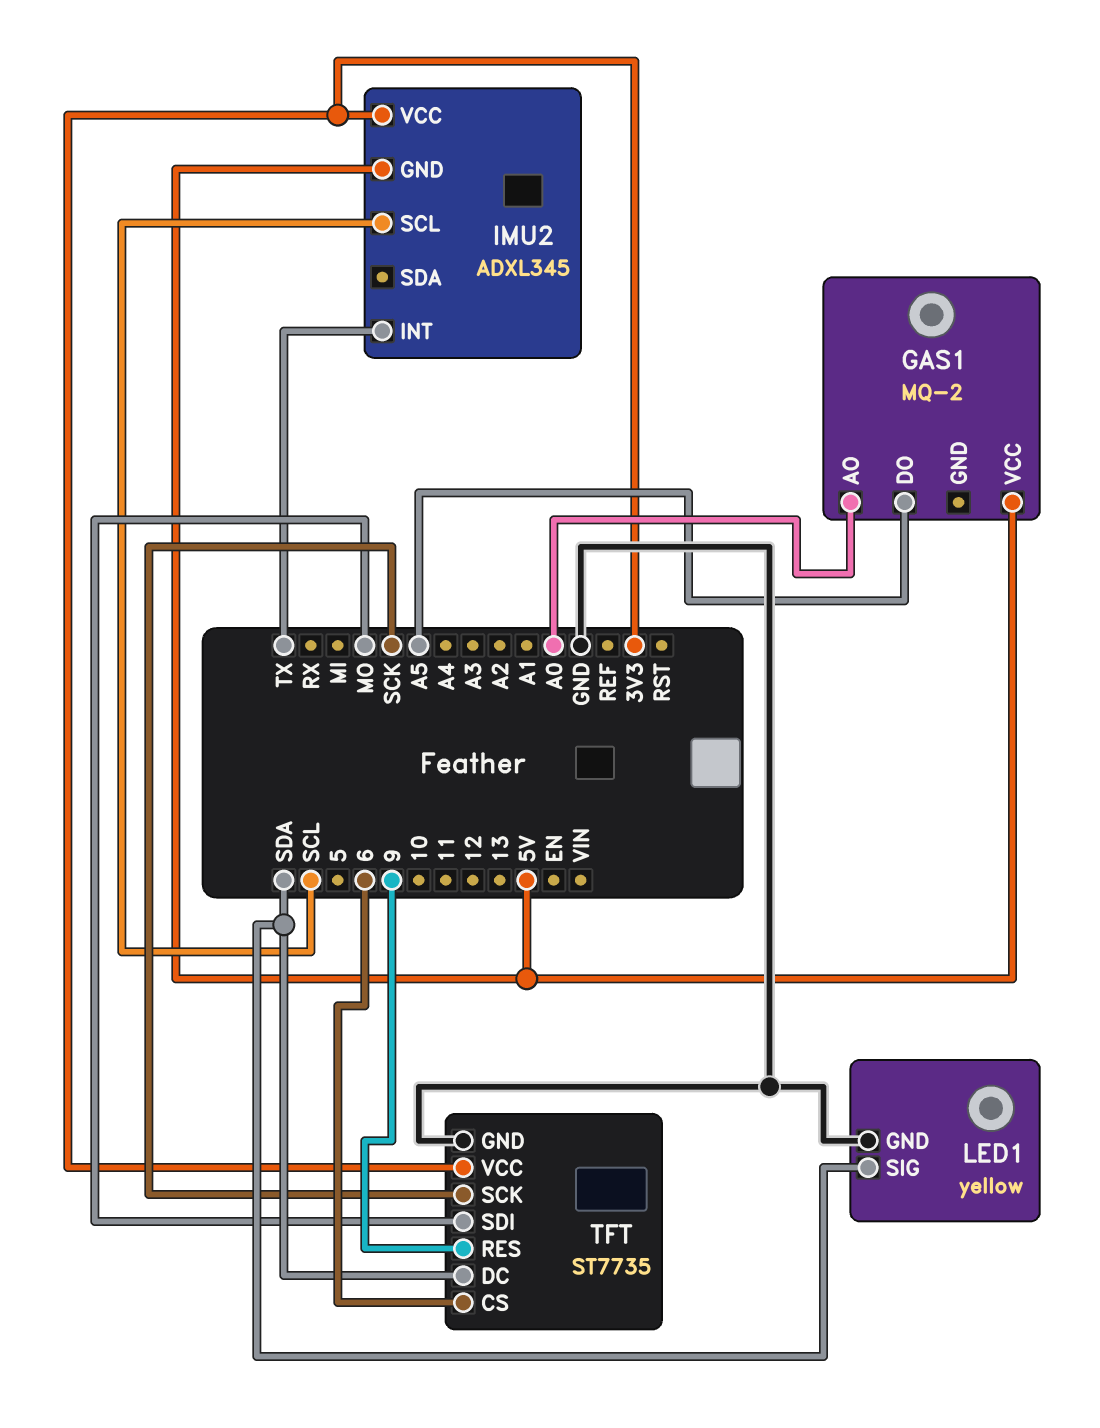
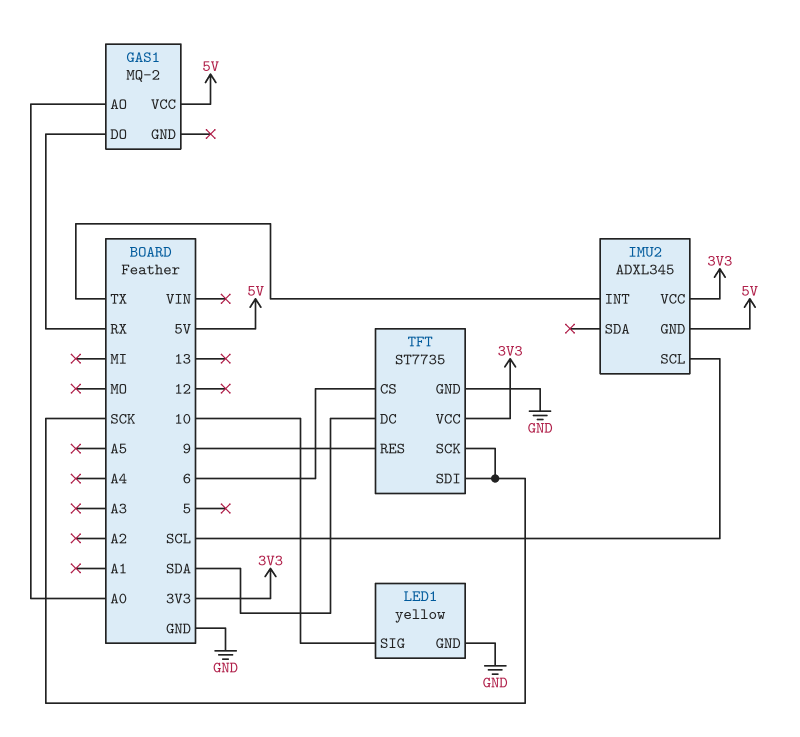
GAS1 pin DO: A5 -> RX
LED1 pin SIG: SDA -> 10
TFT pin SDI: MO -> SCK

